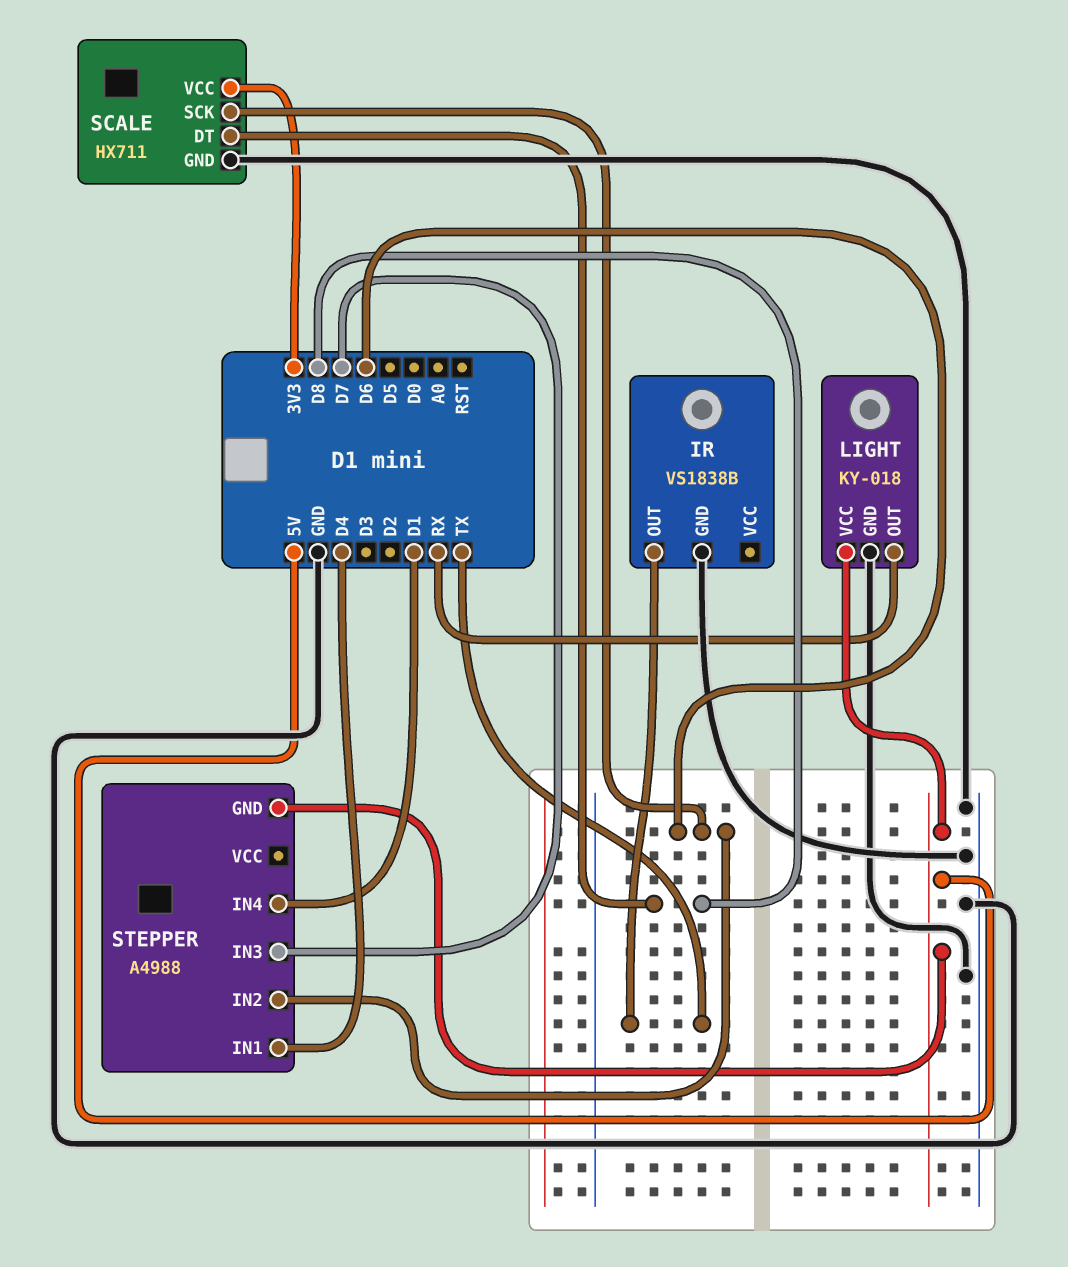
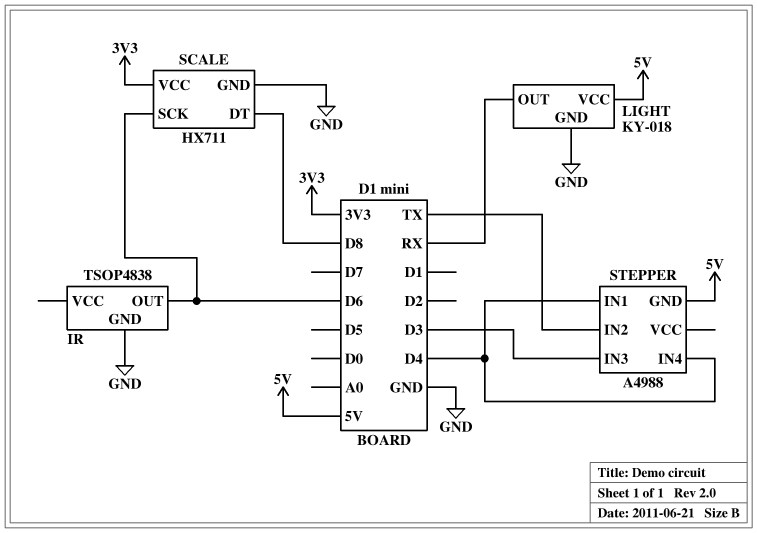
IR: VS1838B -> TSOP4838
IR pin OUT: TX -> D6
STEPPER pin IN2: D6 -> TX
STEPPER pin IN3: D7 -> D3
STEPPER pin IN4: D1 -> D4

